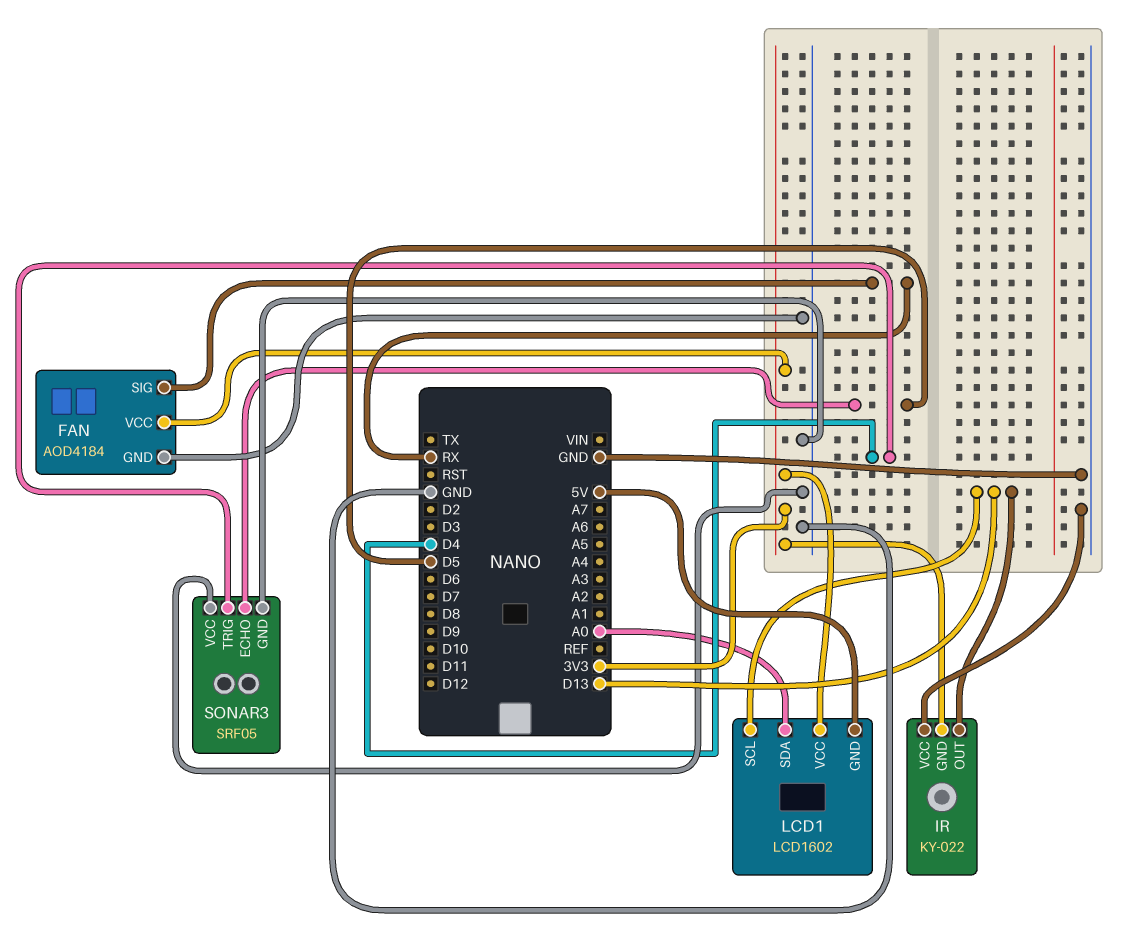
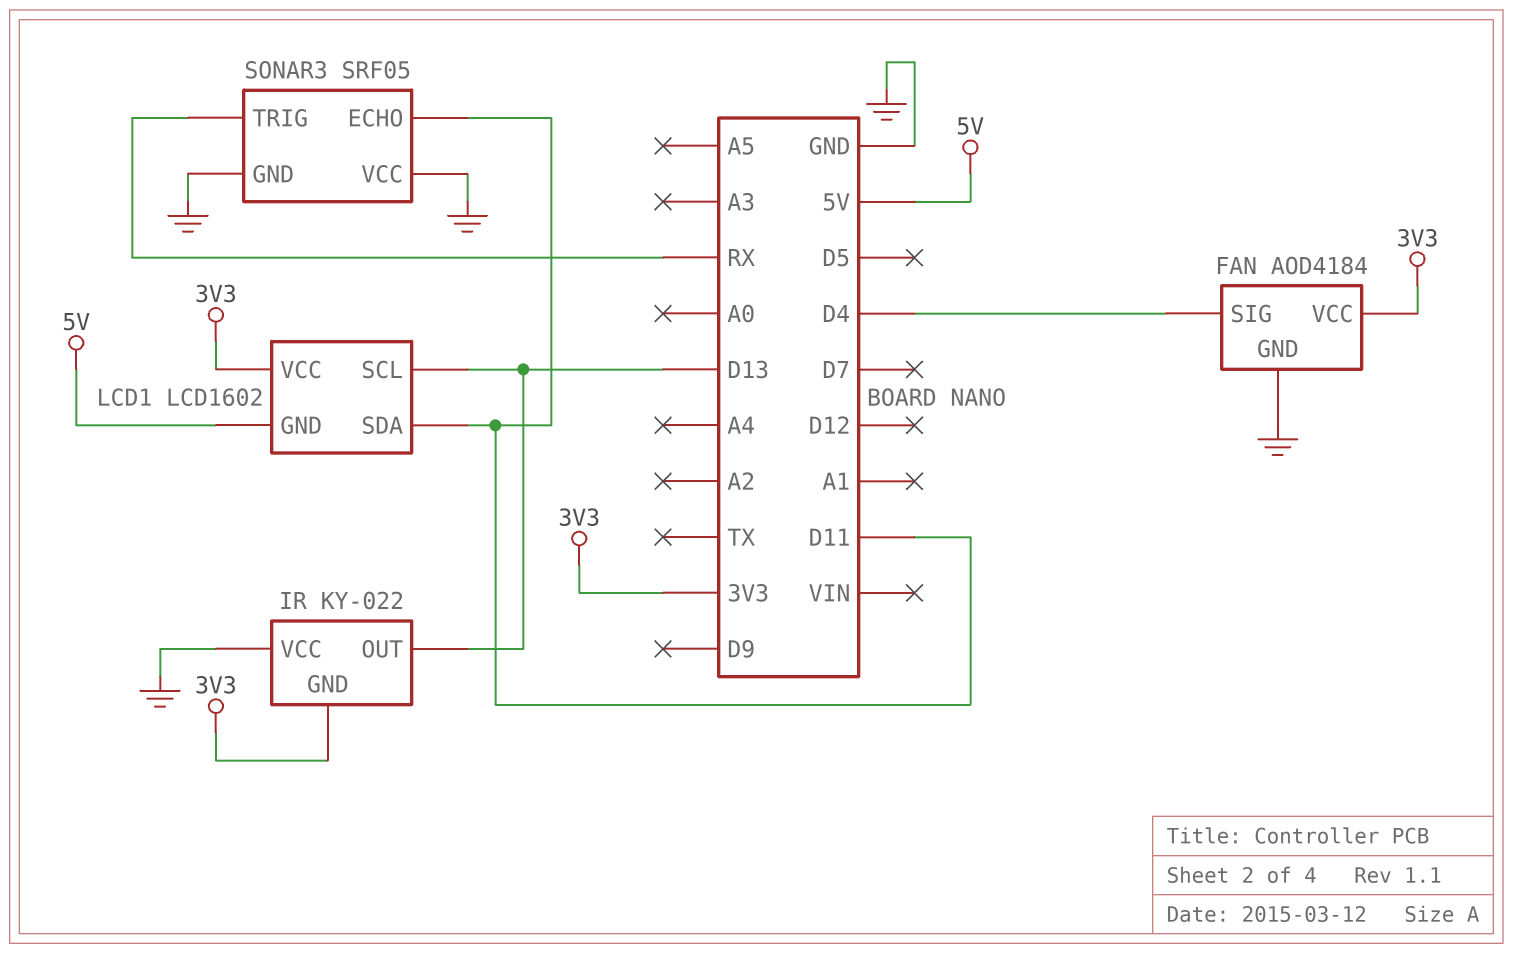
FAN pin SIG: RX -> D4
LCD1 pin SDA: A0 -> D11
SONAR3 pin ECHO: D5 -> D11
SONAR3 pin TRIG: D4 -> RX

